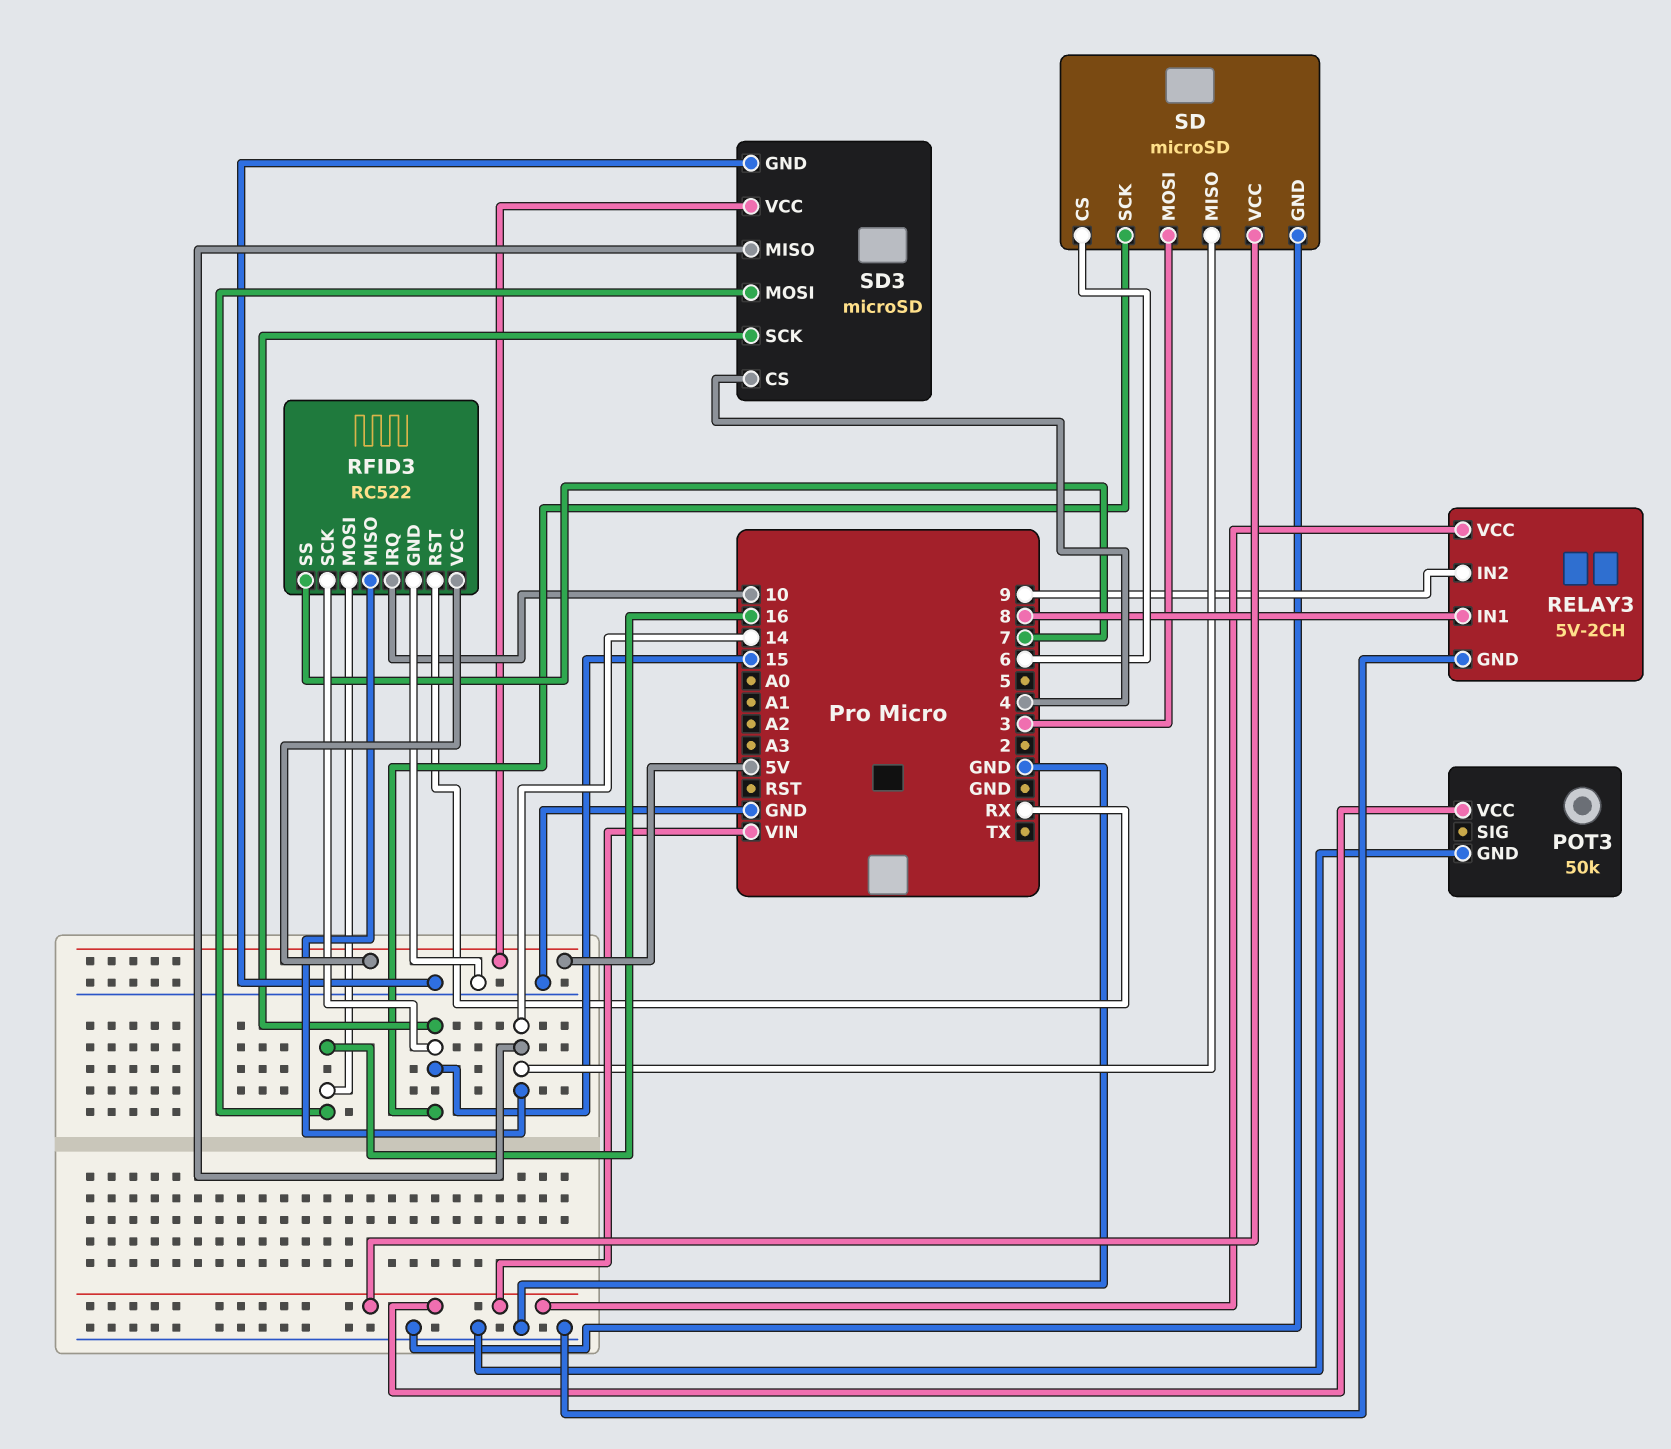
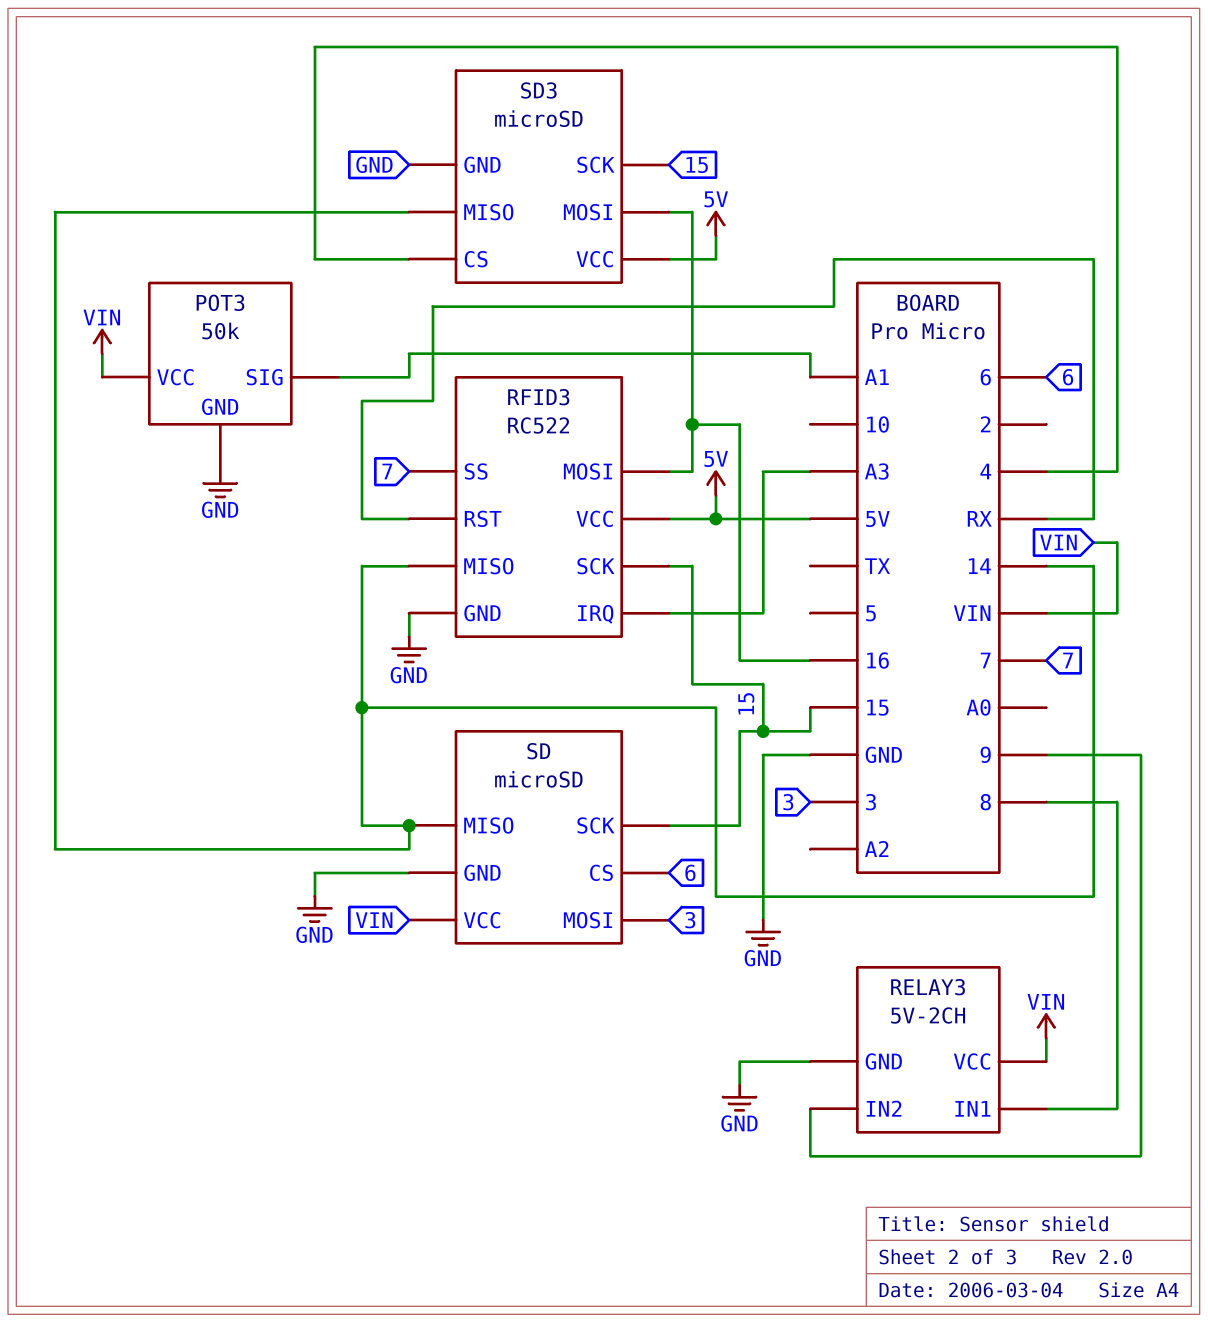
POT3 pin SIG: none -> A1
RFID3 pin IRQ: 10 -> A3

